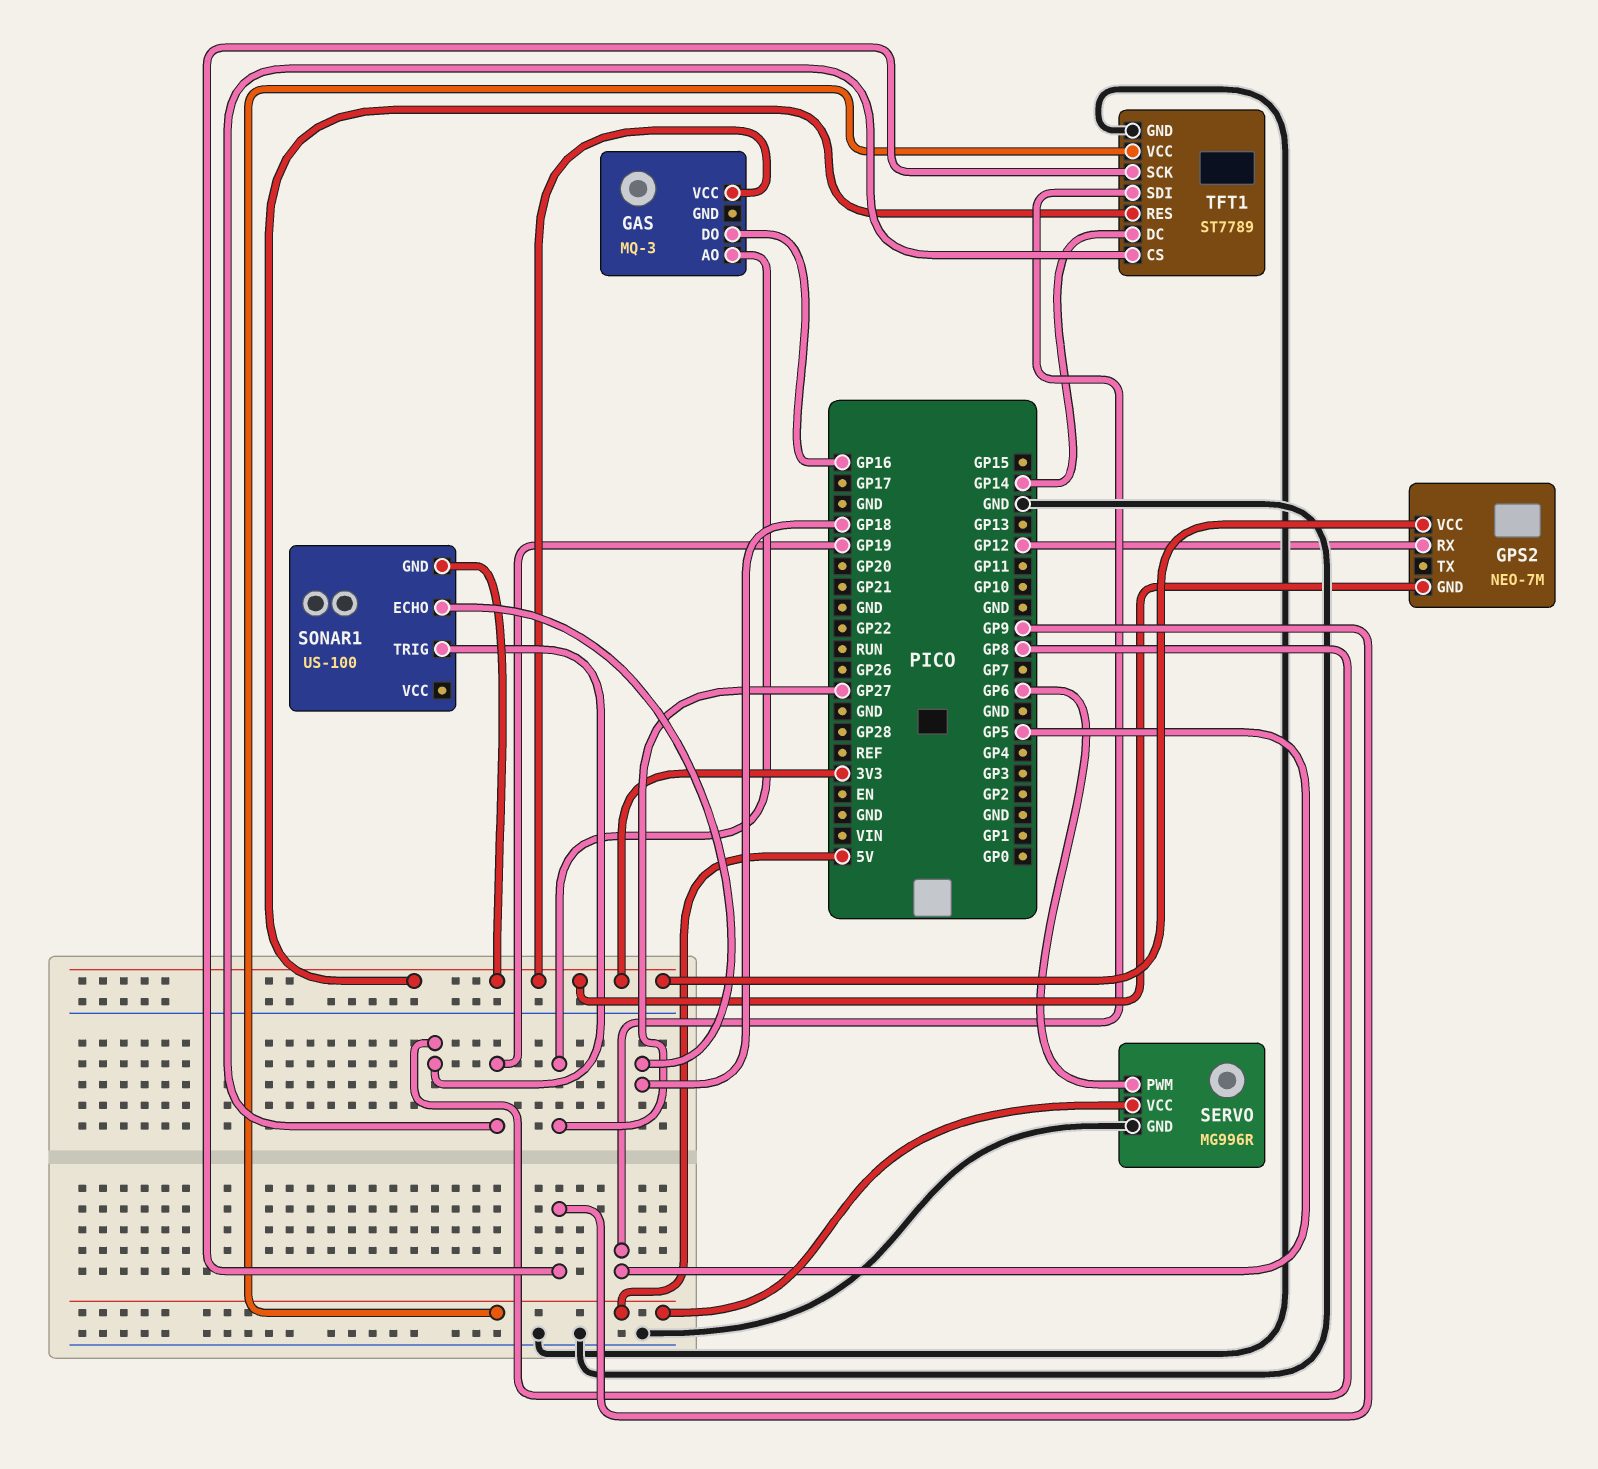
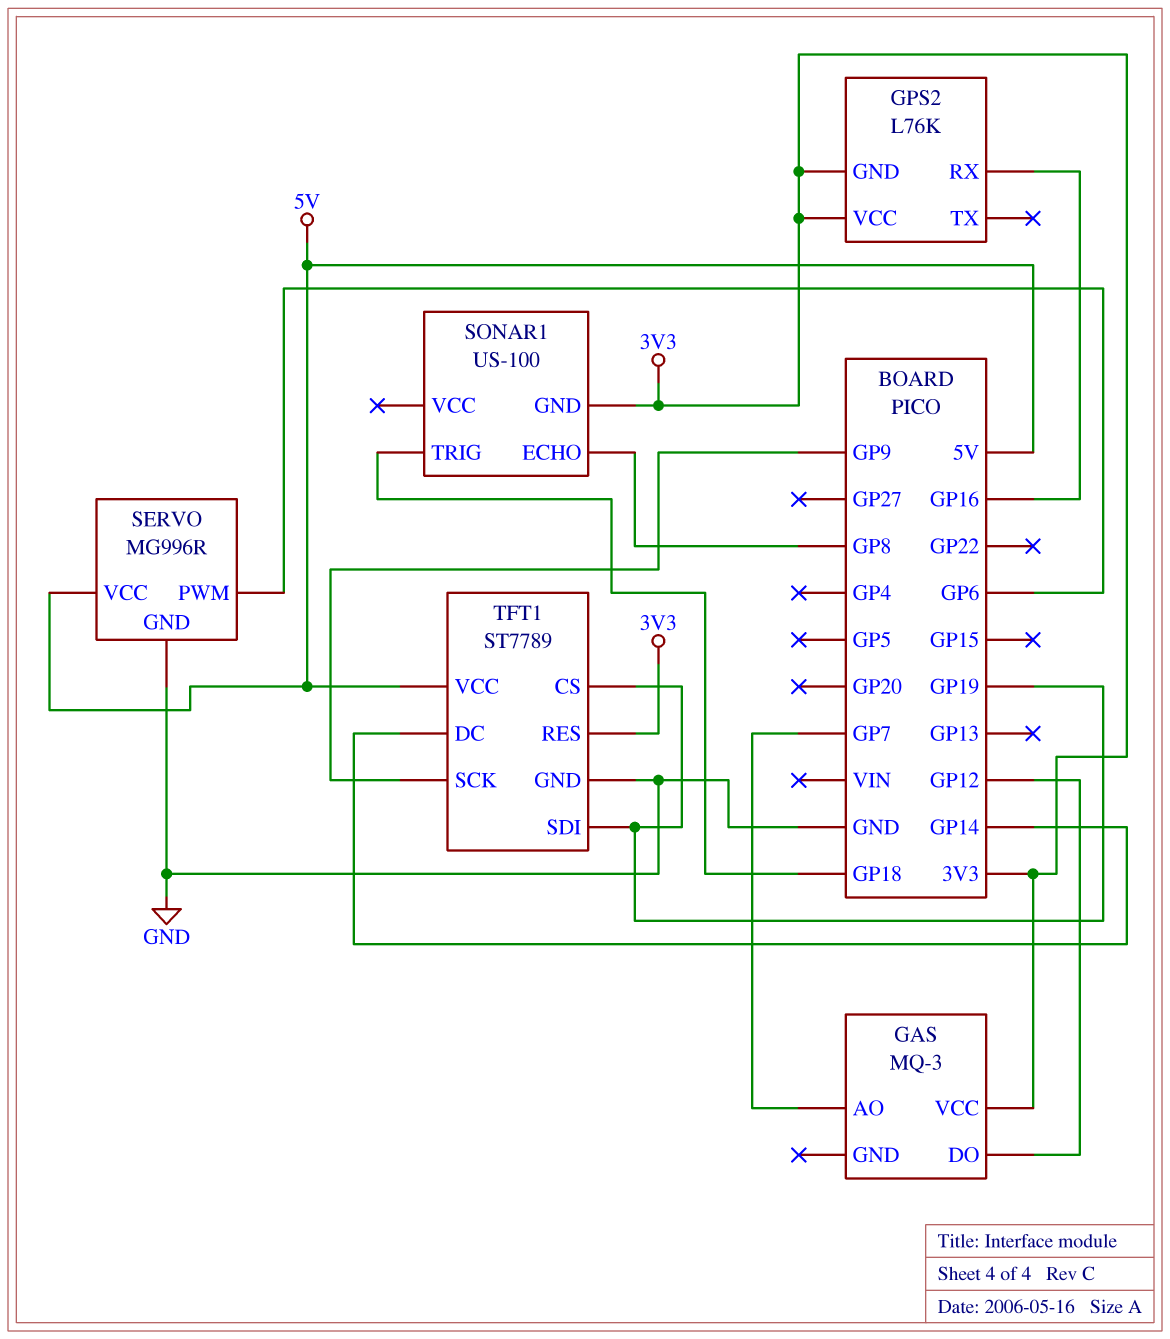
GAS pin AO: GP27 -> GP7
GAS pin DO: GP16 -> GP12
GPS2: NEO-7M -> L76K
GPS2 pin RX: GP12 -> GP16
SONAR1 pin ECHO: GP18 -> GP8
SONAR1 pin TRIG: GP8 -> GP18
TFT1 pin SDI: GP5 -> GP19

